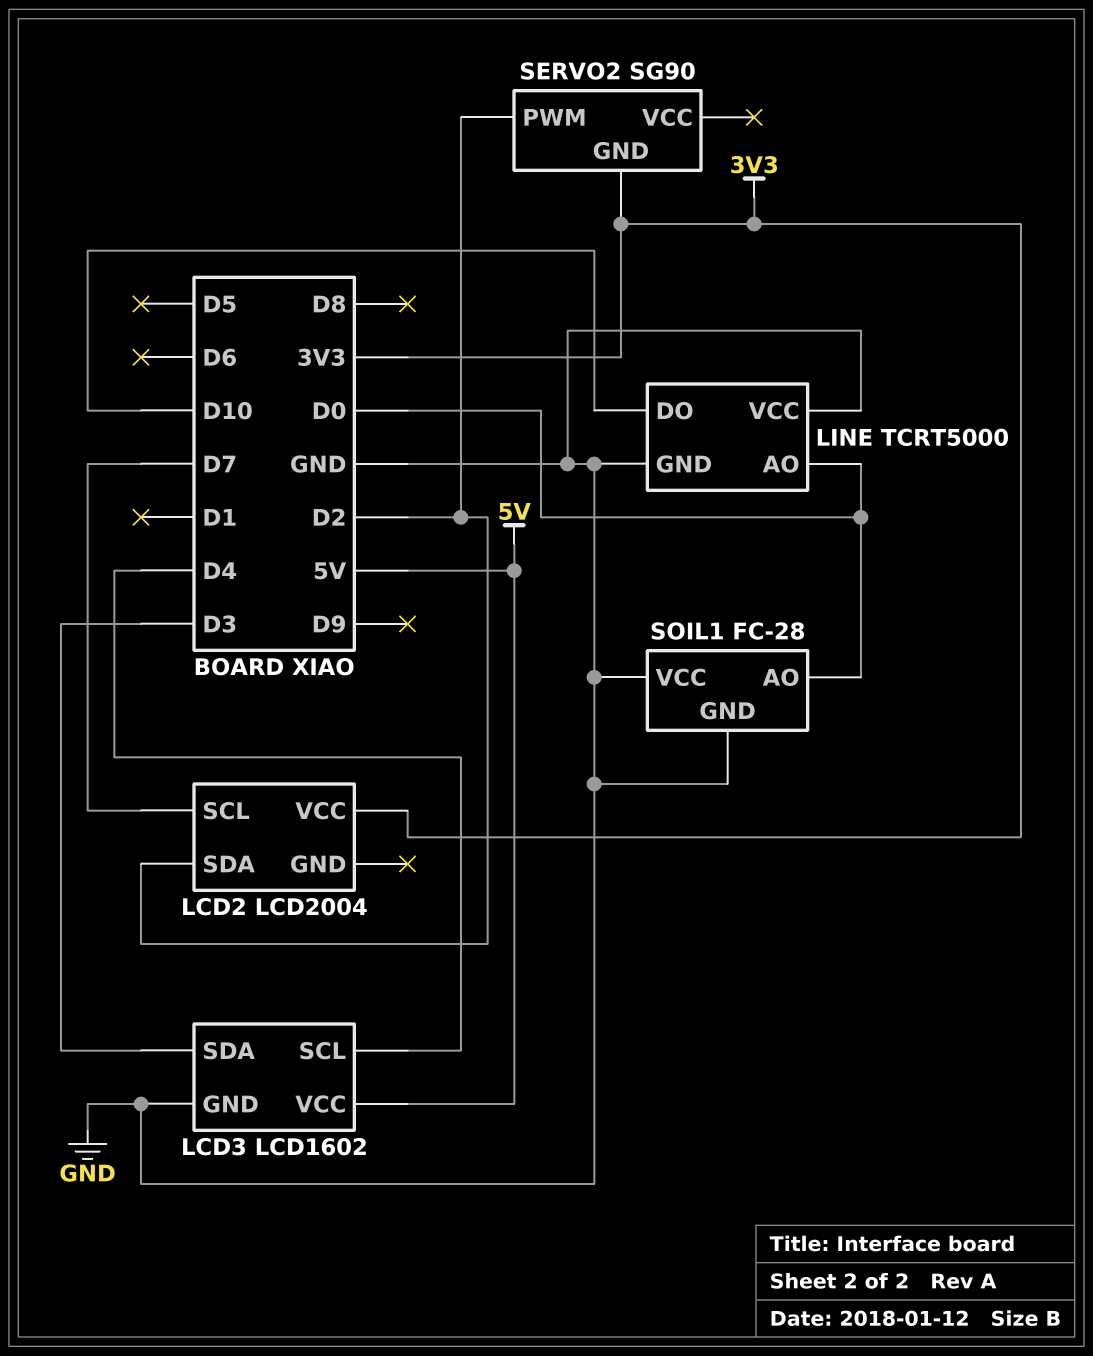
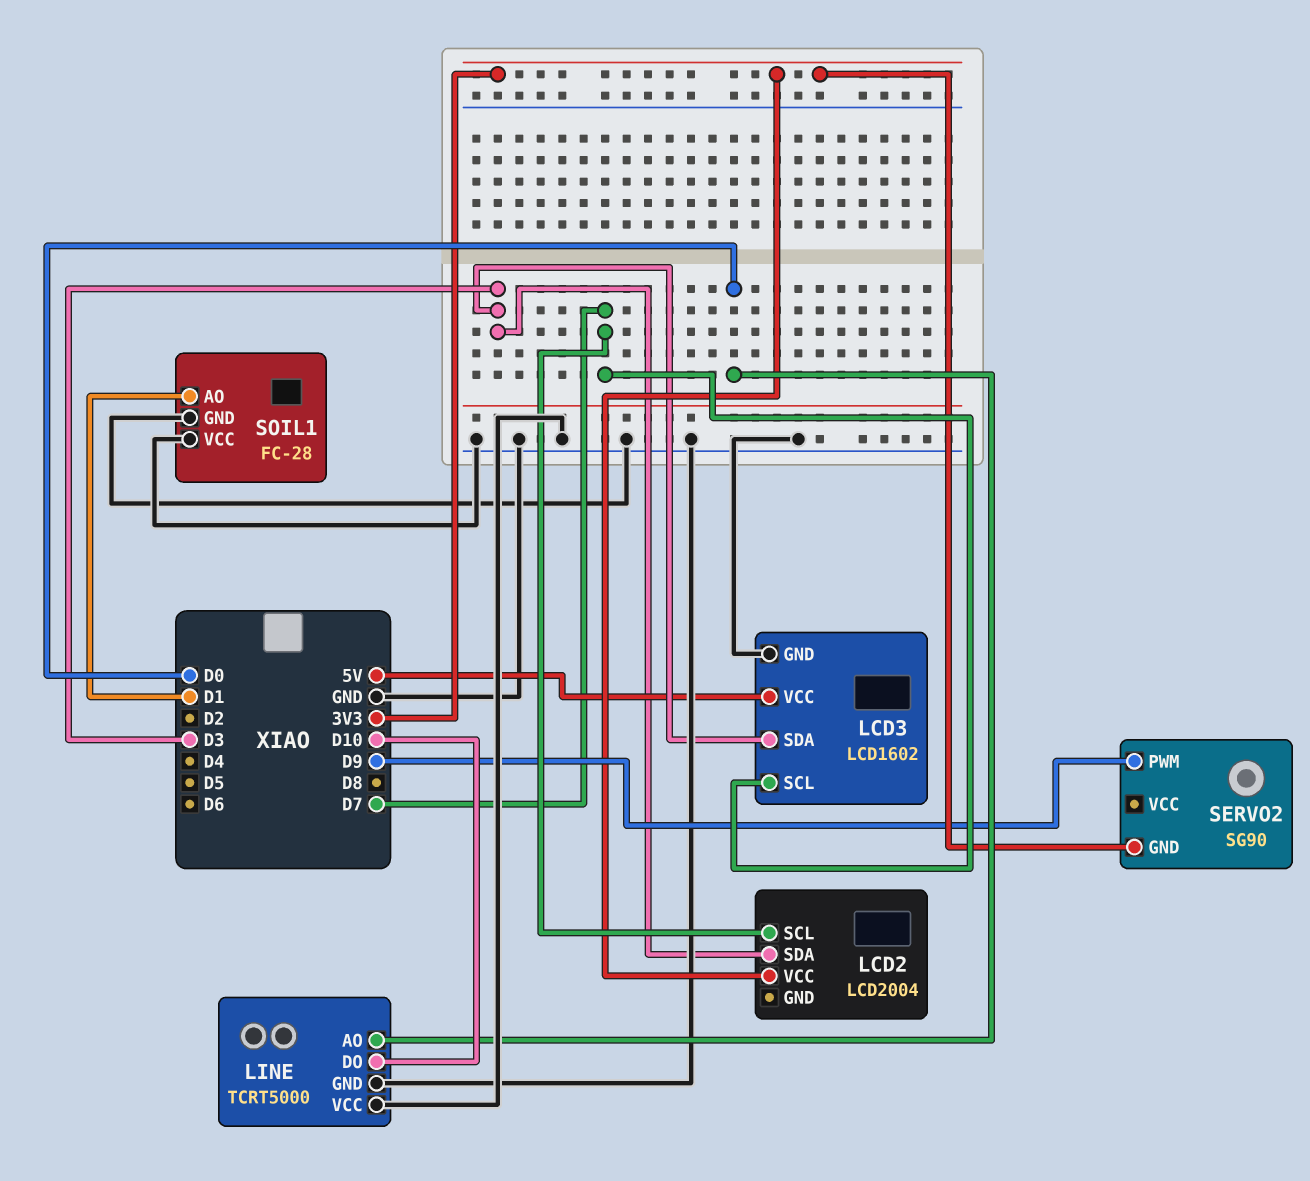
LCD2 pin SDA: D2 -> D3
LCD3 pin SCL: D4 -> D7
SERVO2 pin PWM: D2 -> D9
SOIL1 pin AO: D0 -> D1

